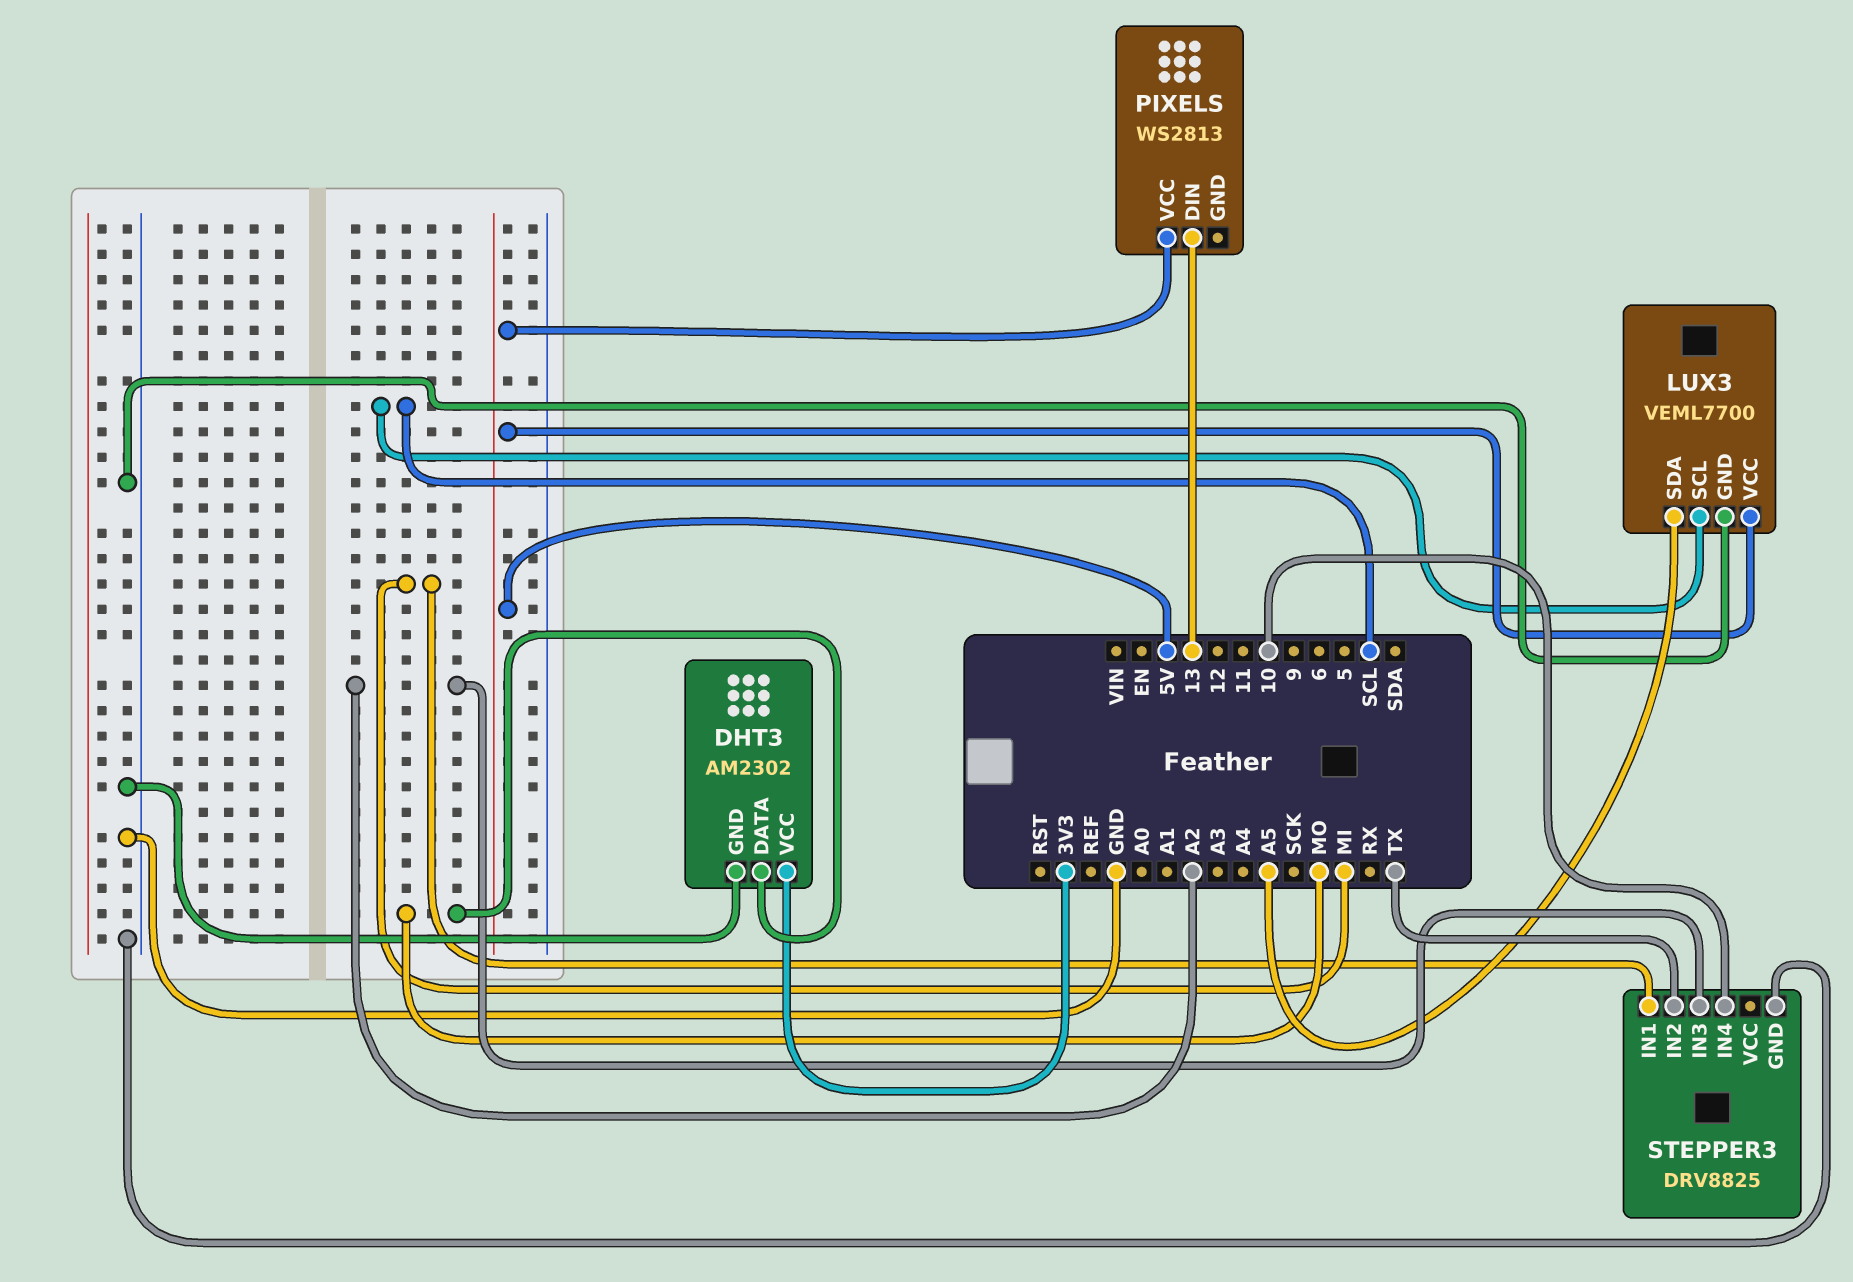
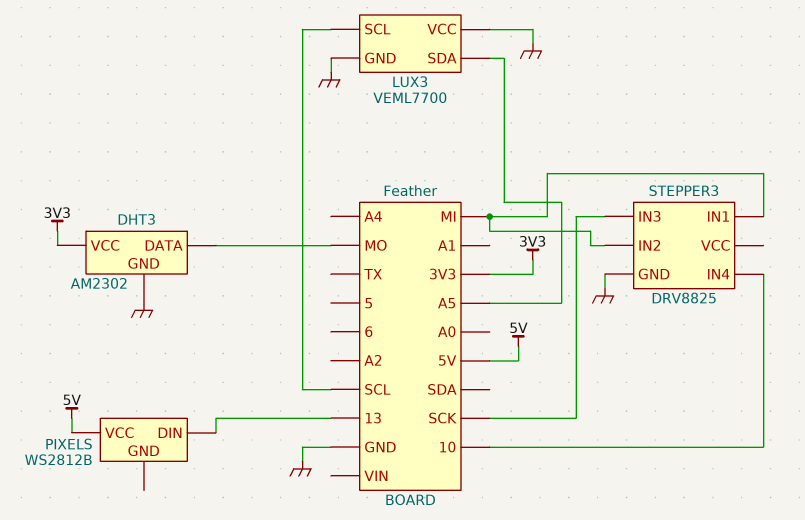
LUX3 pin VCC: 5V -> GND
PIXELS: WS2813 -> WS2812B
STEPPER3 pin IN2: TX -> MI
STEPPER3 pin IN3: A2 -> SCK

